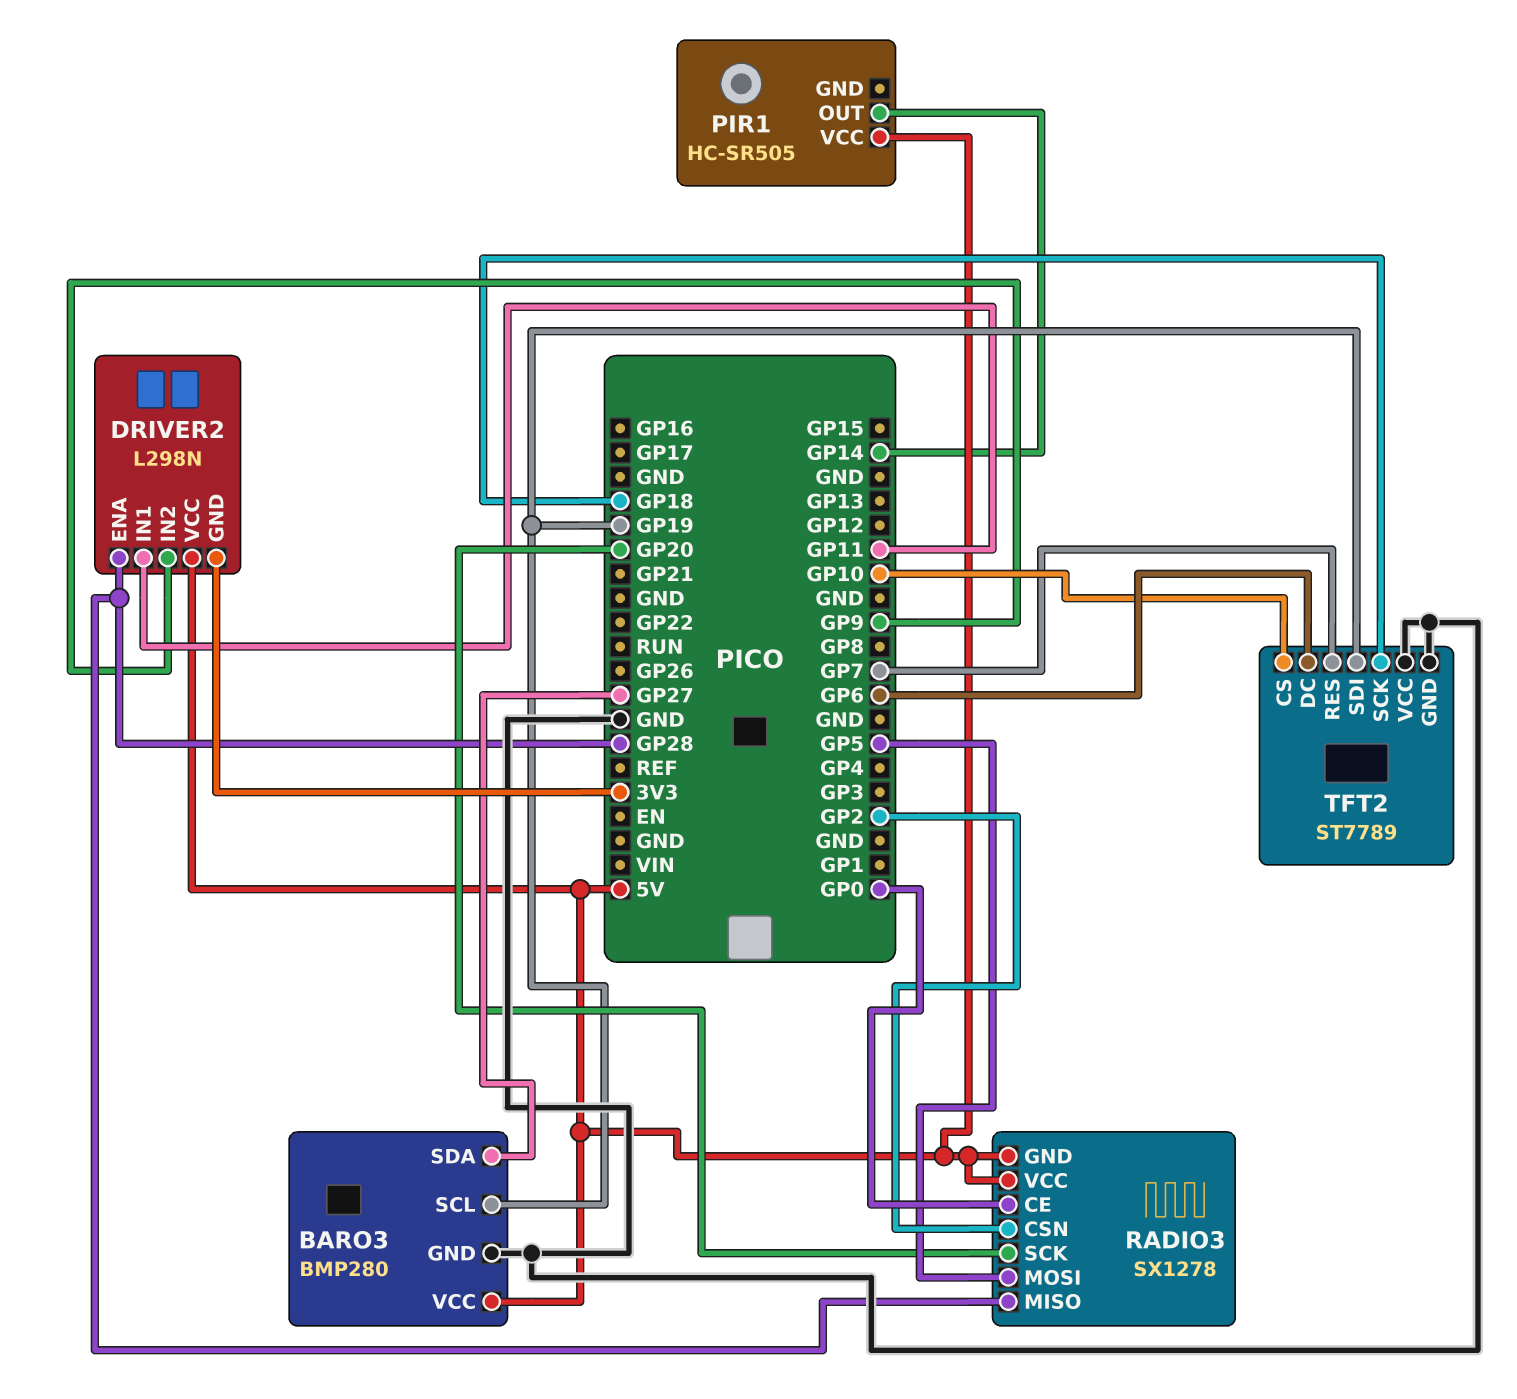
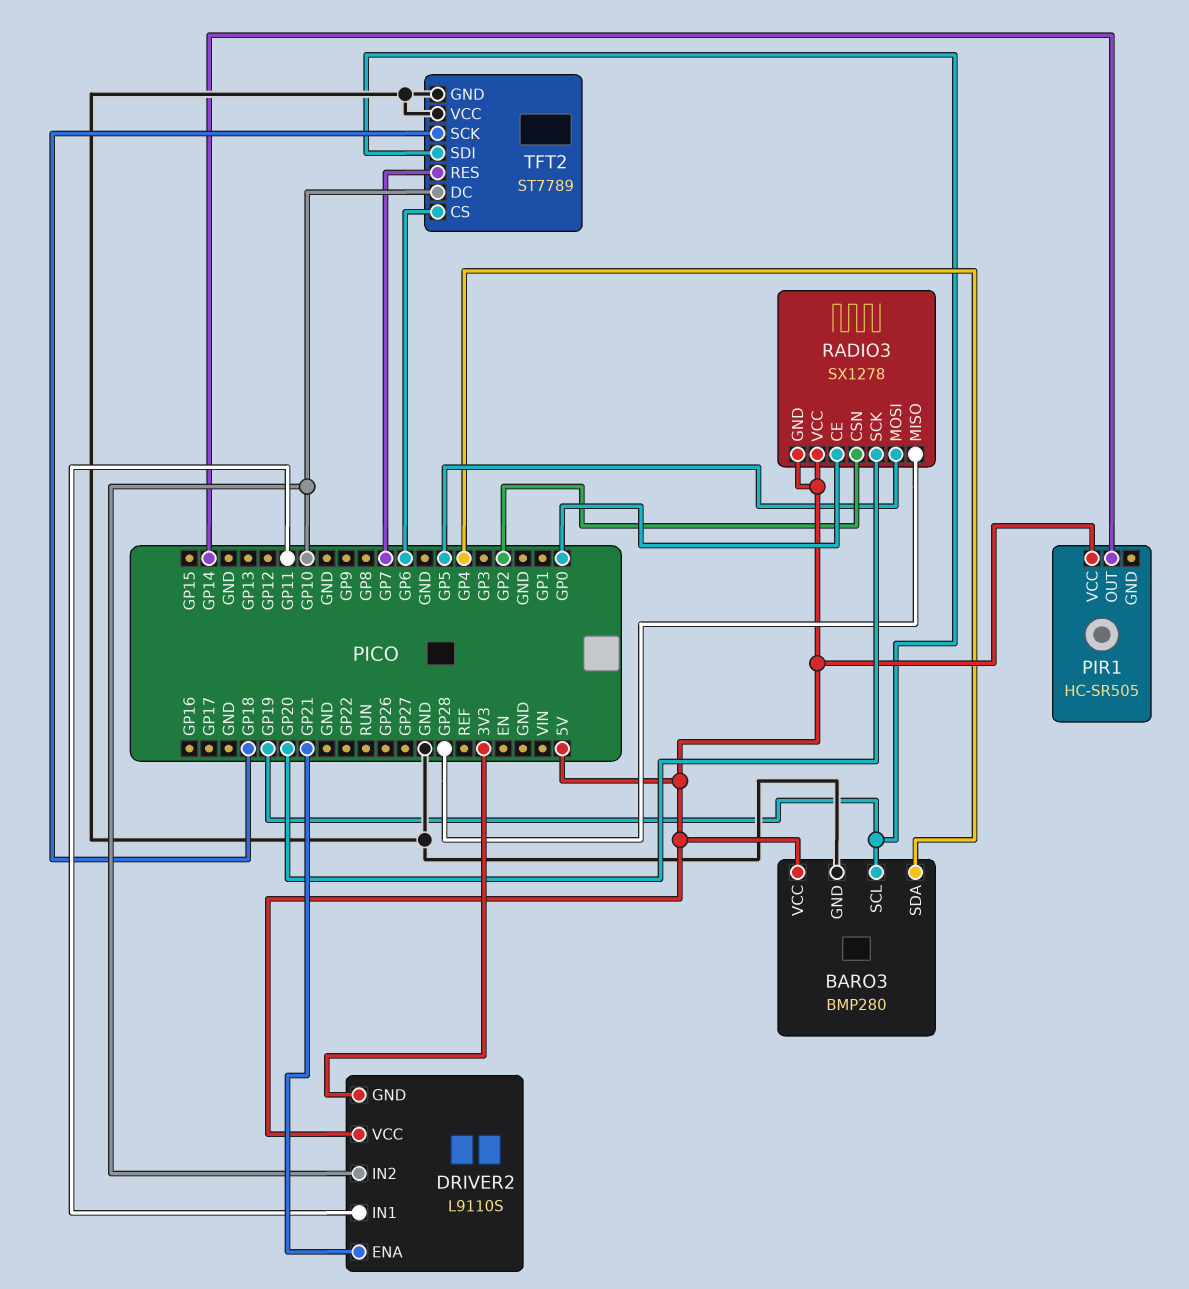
BARO3 pin SDA: GP27 -> GP4
DRIVER2: L298N -> L9110S
DRIVER2 pin ENA: GP28 -> GP21
DRIVER2 pin IN2: GP9 -> GP10
TFT2 pin CS: GP10 -> GP6
TFT2 pin DC: GP6 -> GP10

